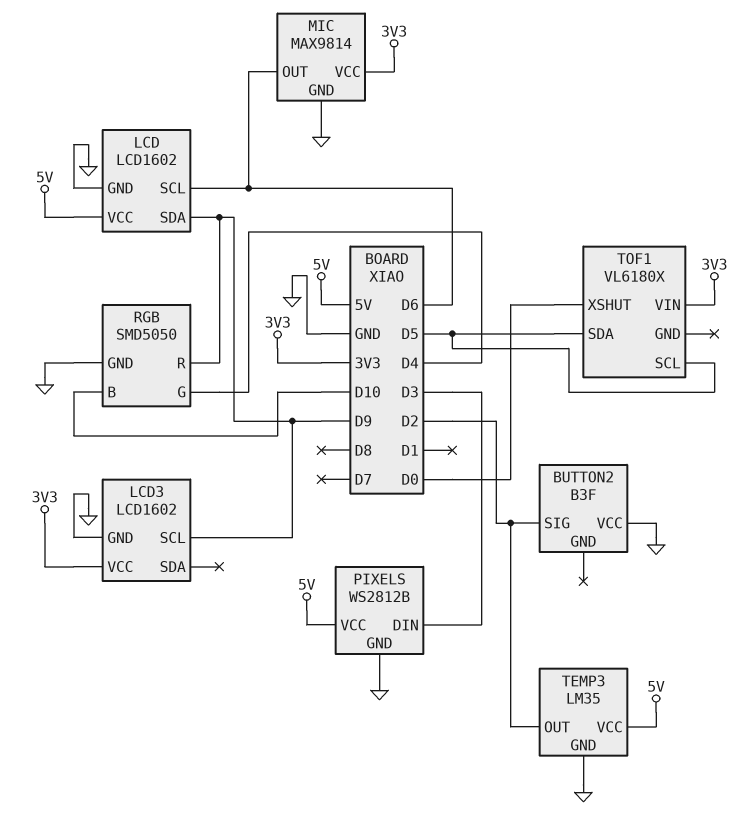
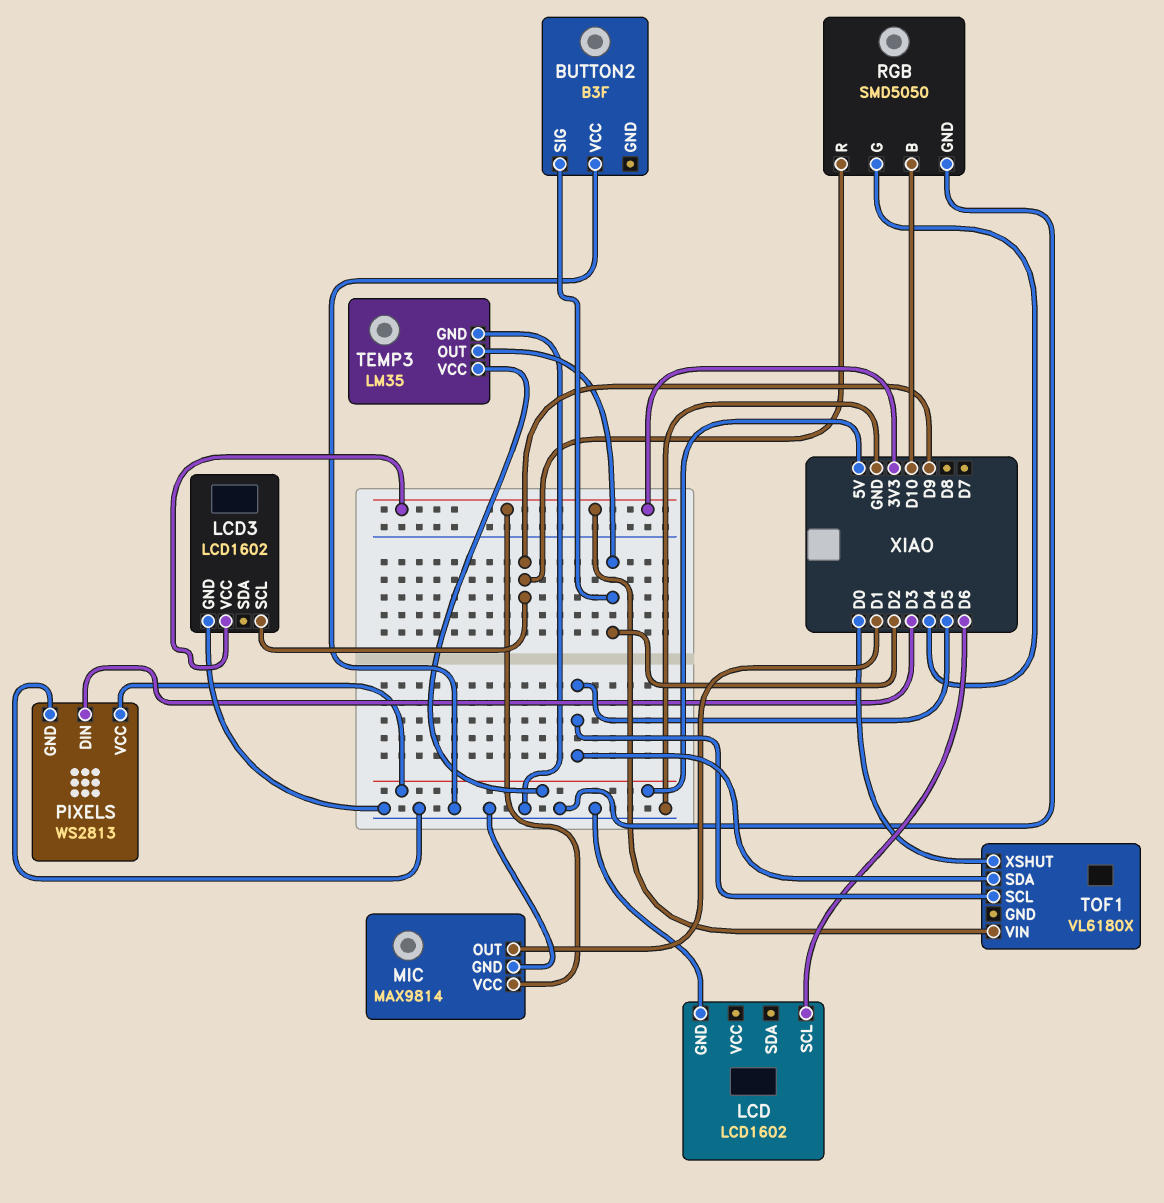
LCD pin SDA: D9 -> none
LCD pin VCC: 5V -> none
MIC pin OUT: D6 -> D1
PIXELS: WS2812B -> WS2813

